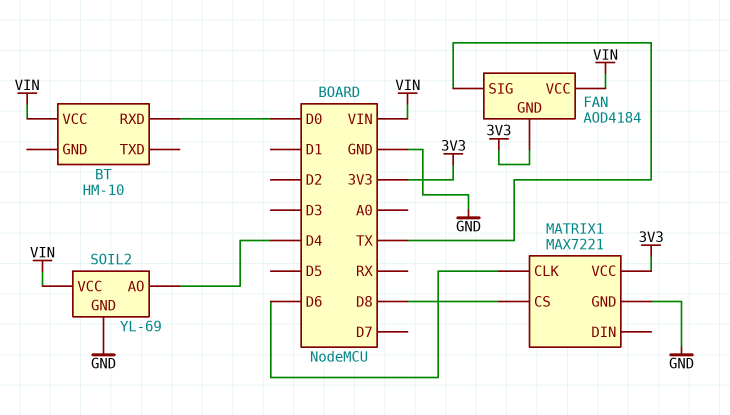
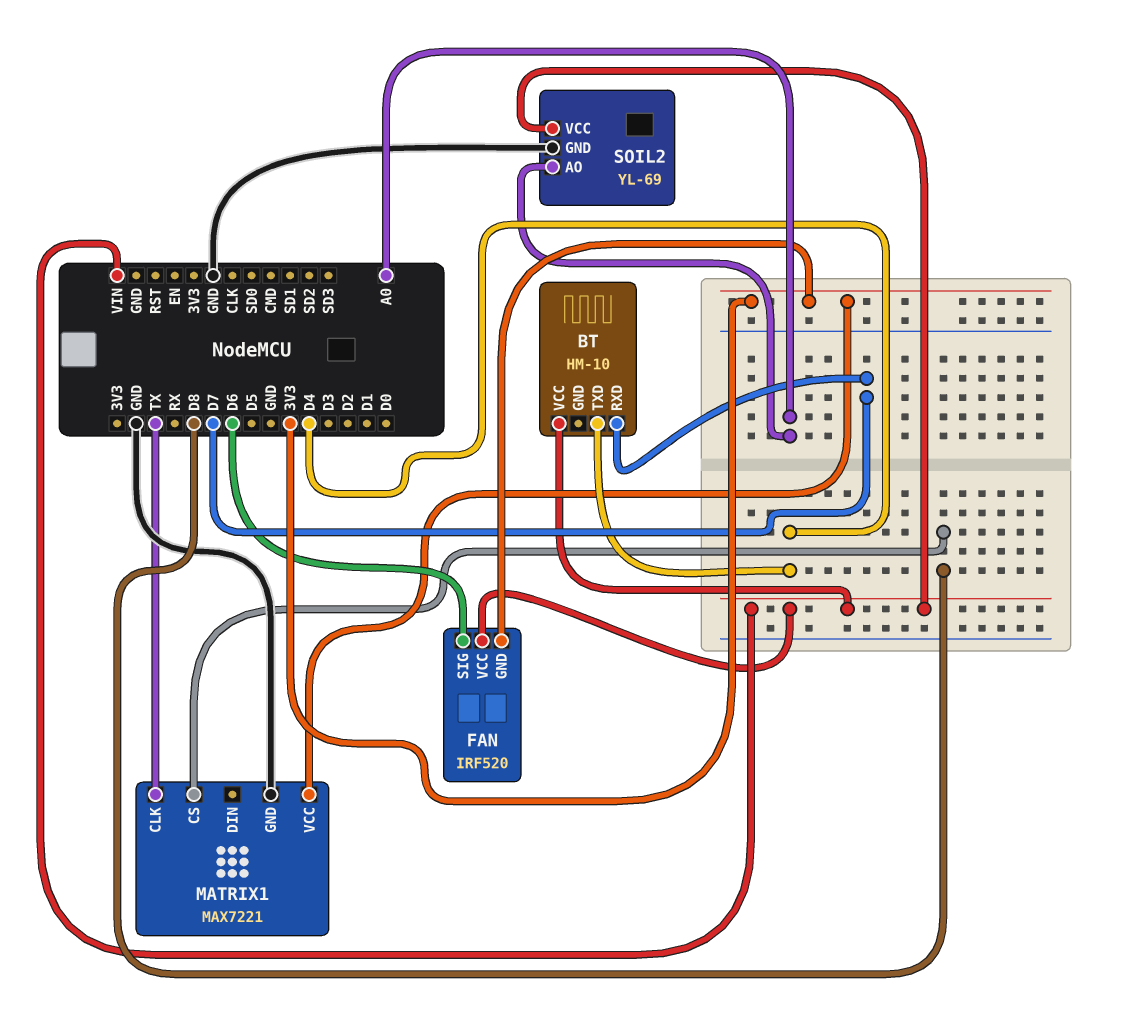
BT pin RXD: D0 -> D7
BT pin TXD: none -> D4
FAN: AOD4184 -> IRF520
FAN pin SIG: TX -> D6
MATRIX1 pin CLK: D6 -> TX
SOIL2 pin AO: D4 -> A0

